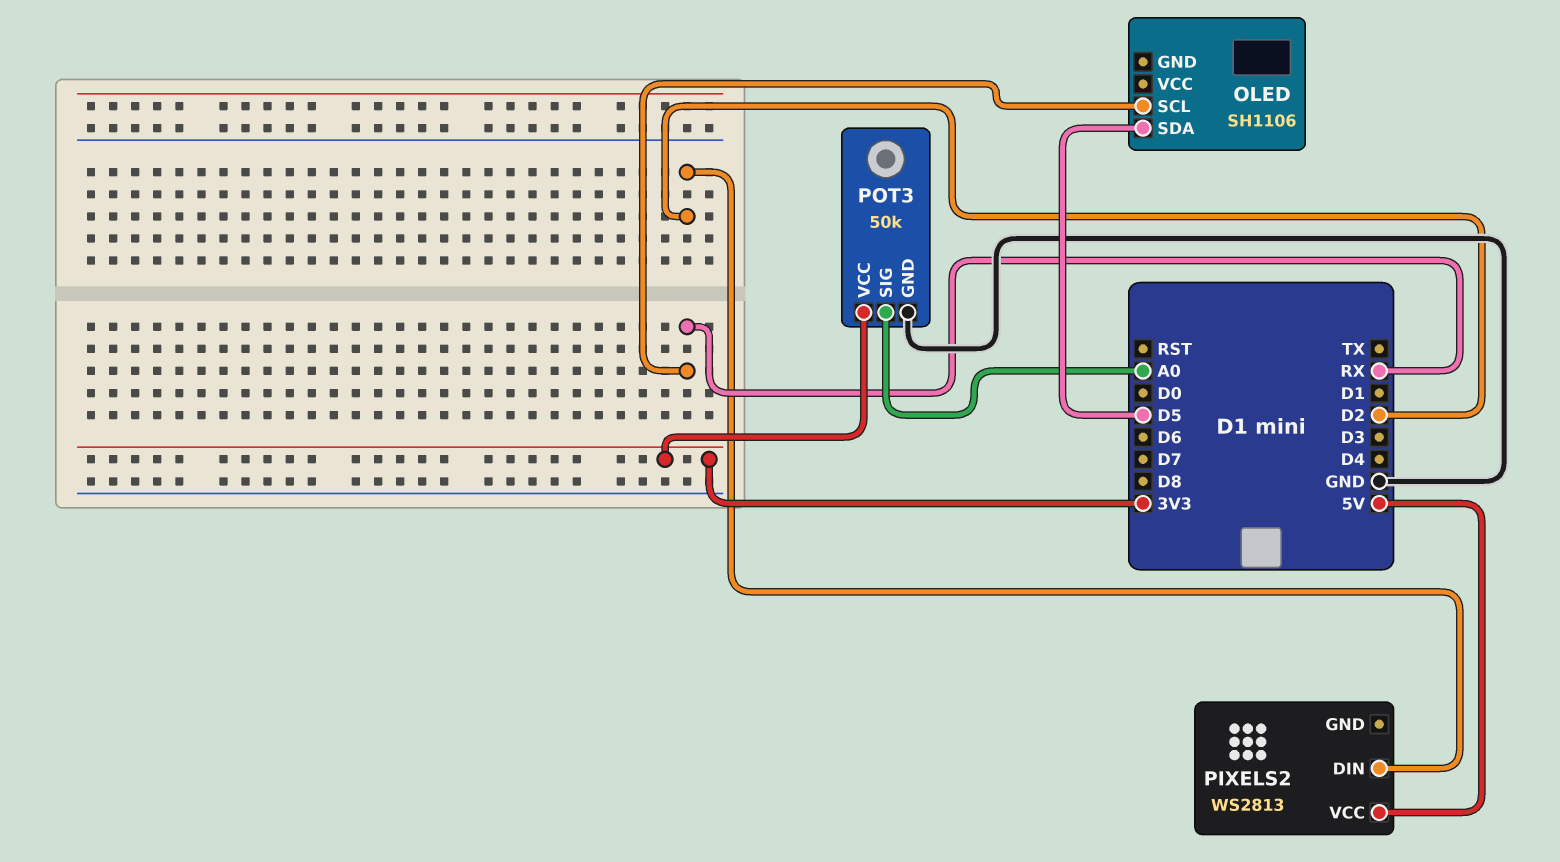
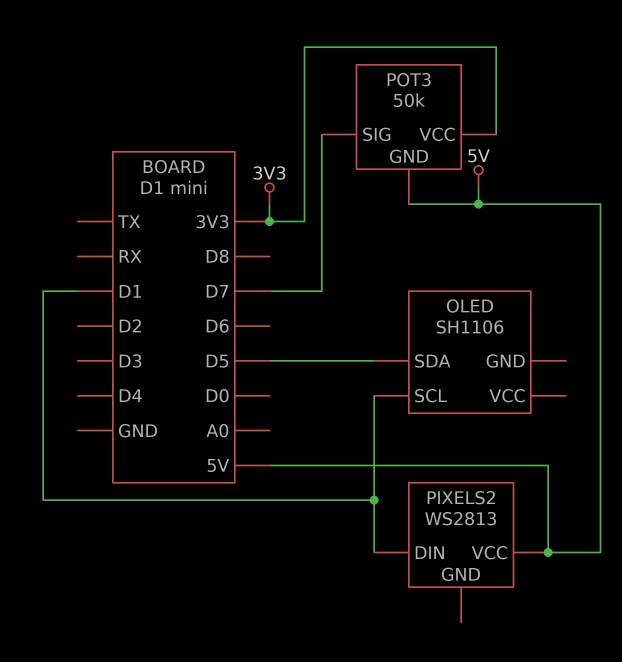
OLED pin SCL: RX -> D1
PIXELS2 pin DIN: D2 -> D1
POT3 pin GND: GND -> 5V
POT3 pin SIG: A0 -> D7

